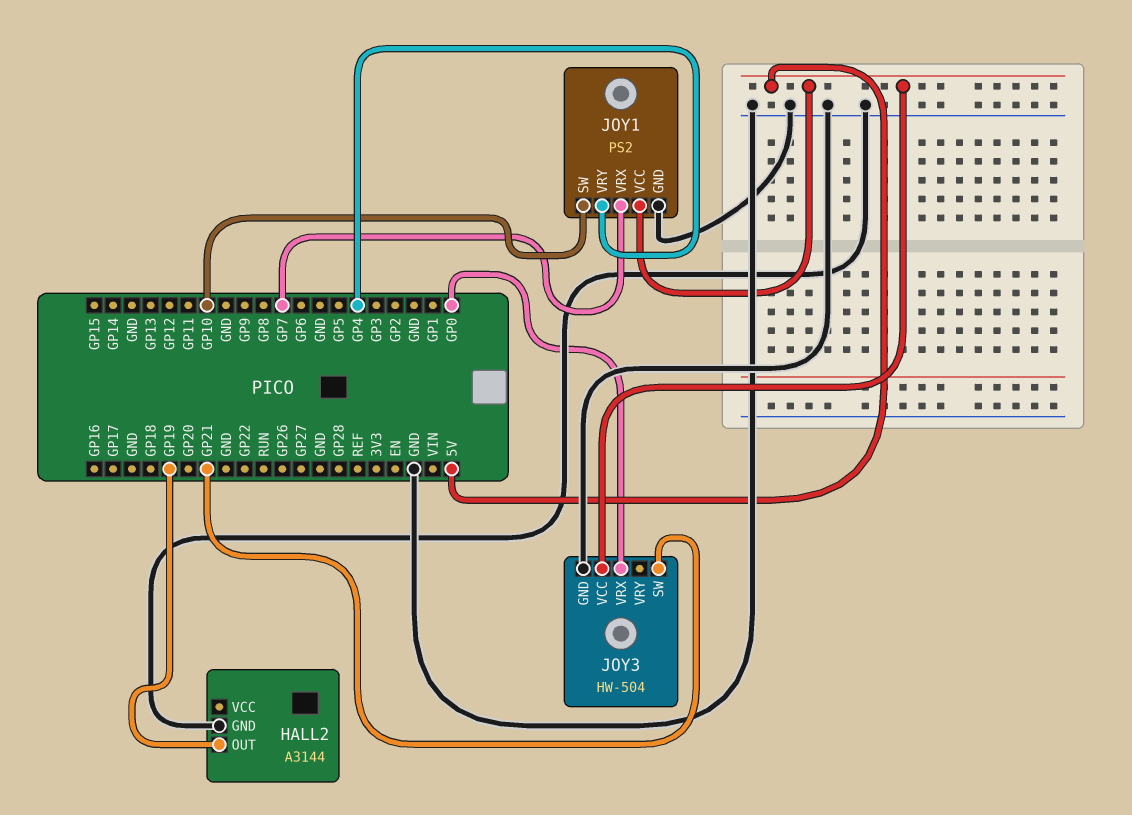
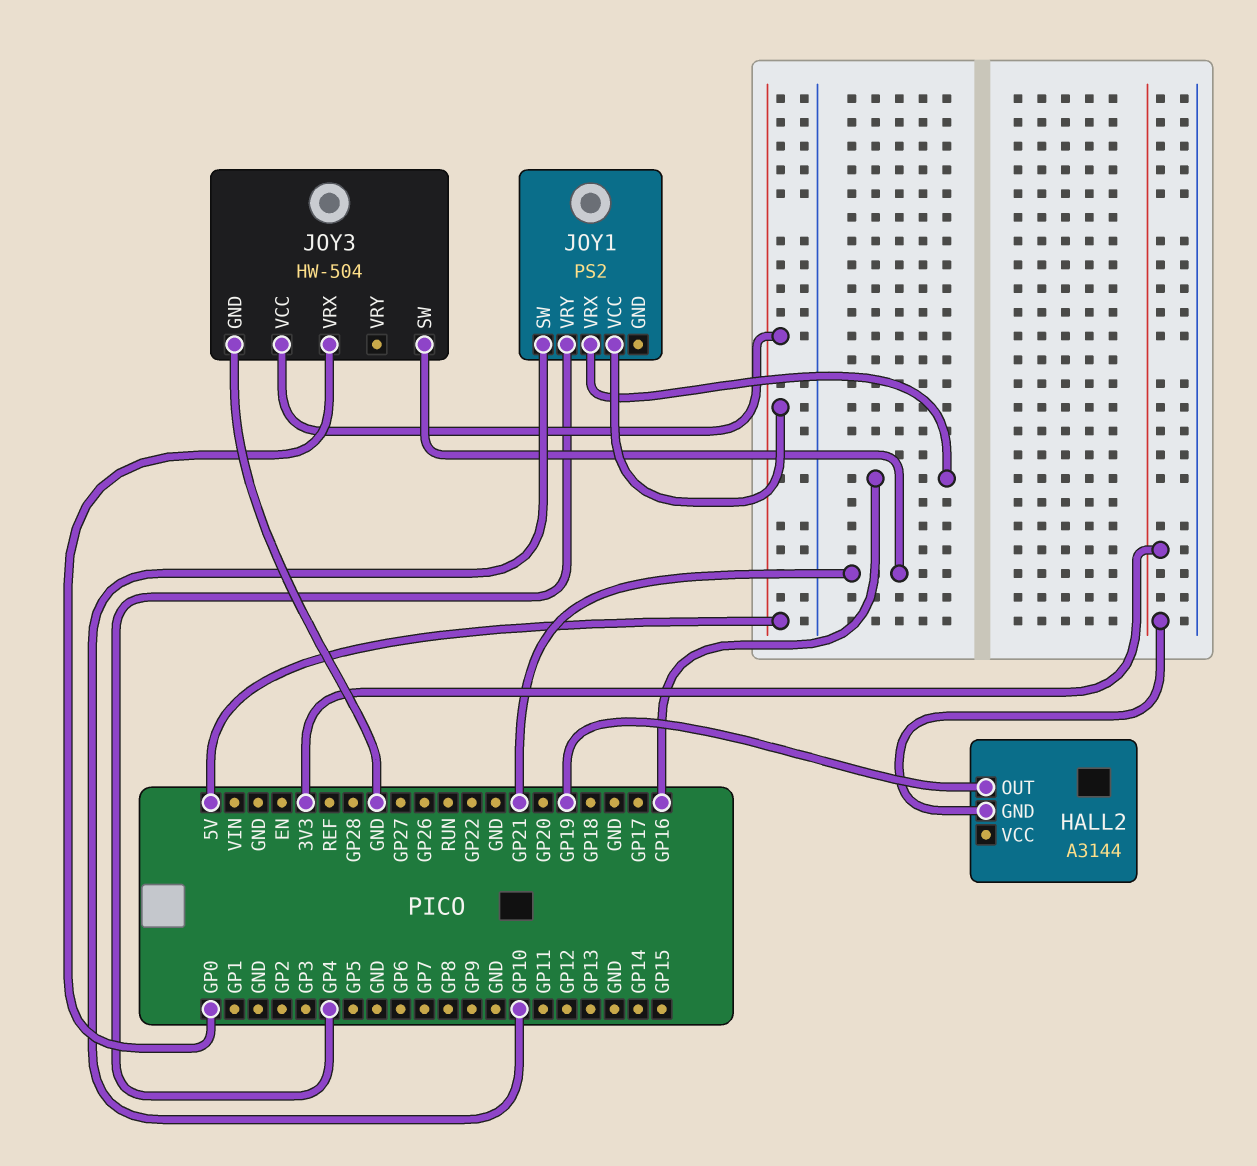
HALL2 pin GND: GND -> 3V3
JOY1 pin GND: GND -> none
JOY1 pin VRX: GP7 -> GP16

